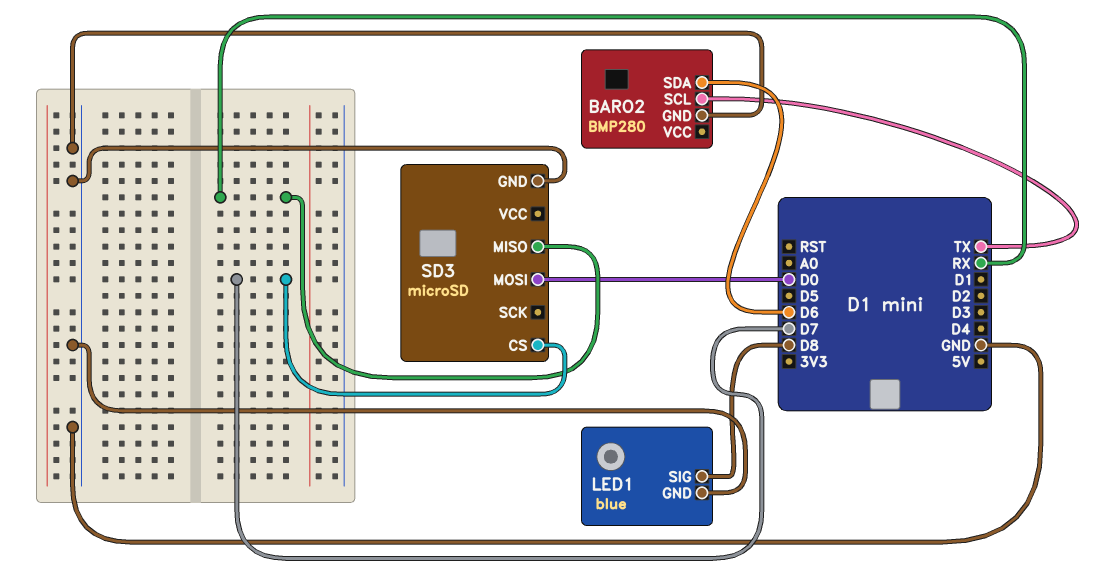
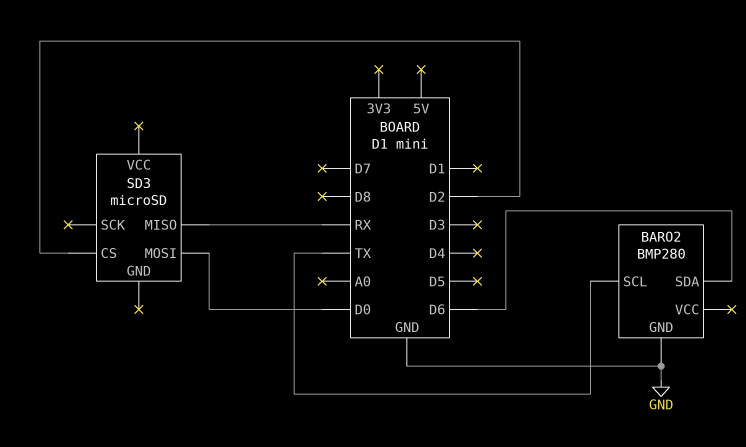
LED1: blue -> none
LED1 pin GND: GND -> none
LED1 pin SIG: D8 -> none
SD3 pin CS: D7 -> D2
SD3 pin GND: GND -> none

